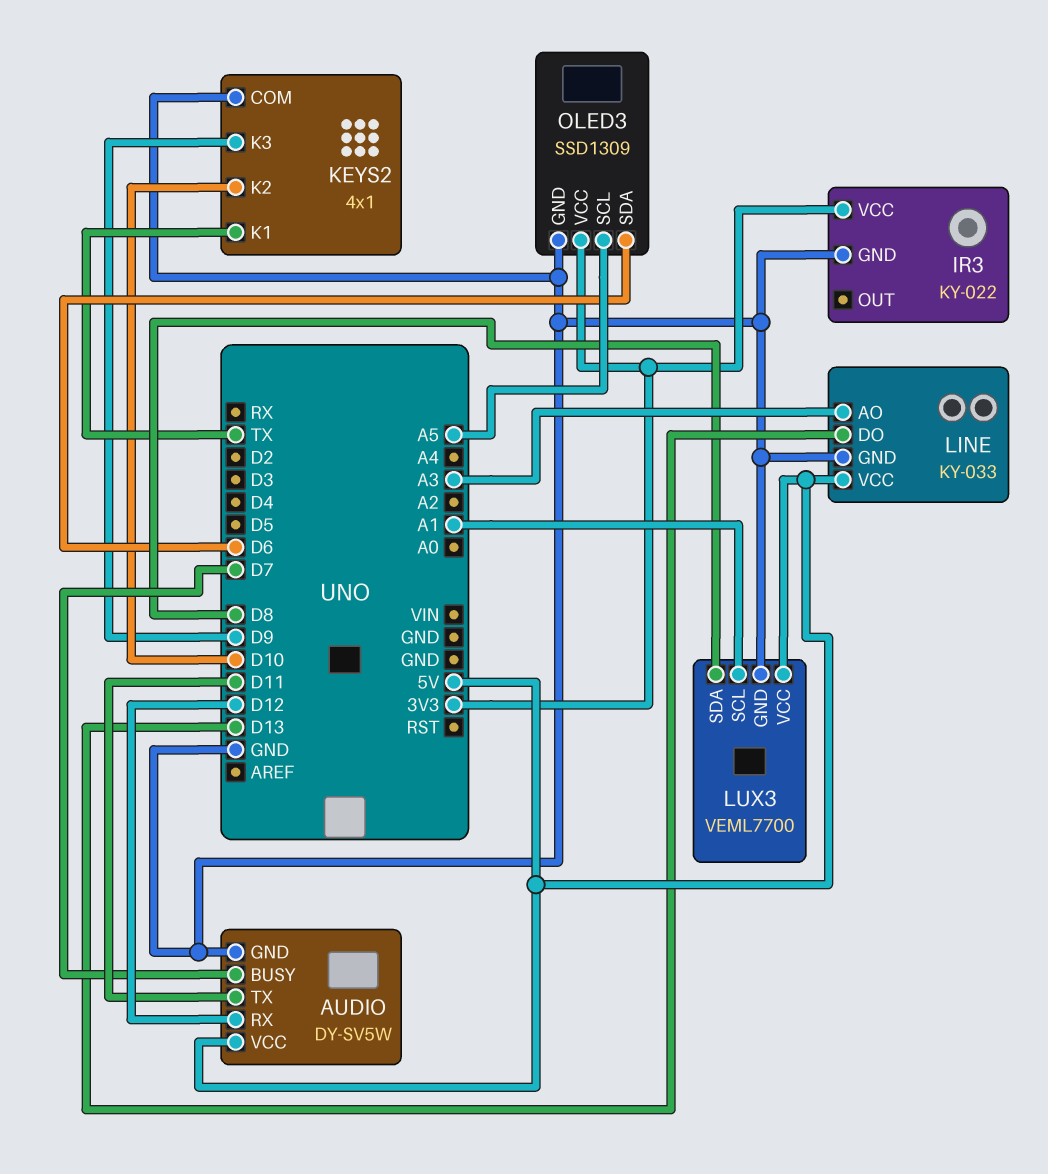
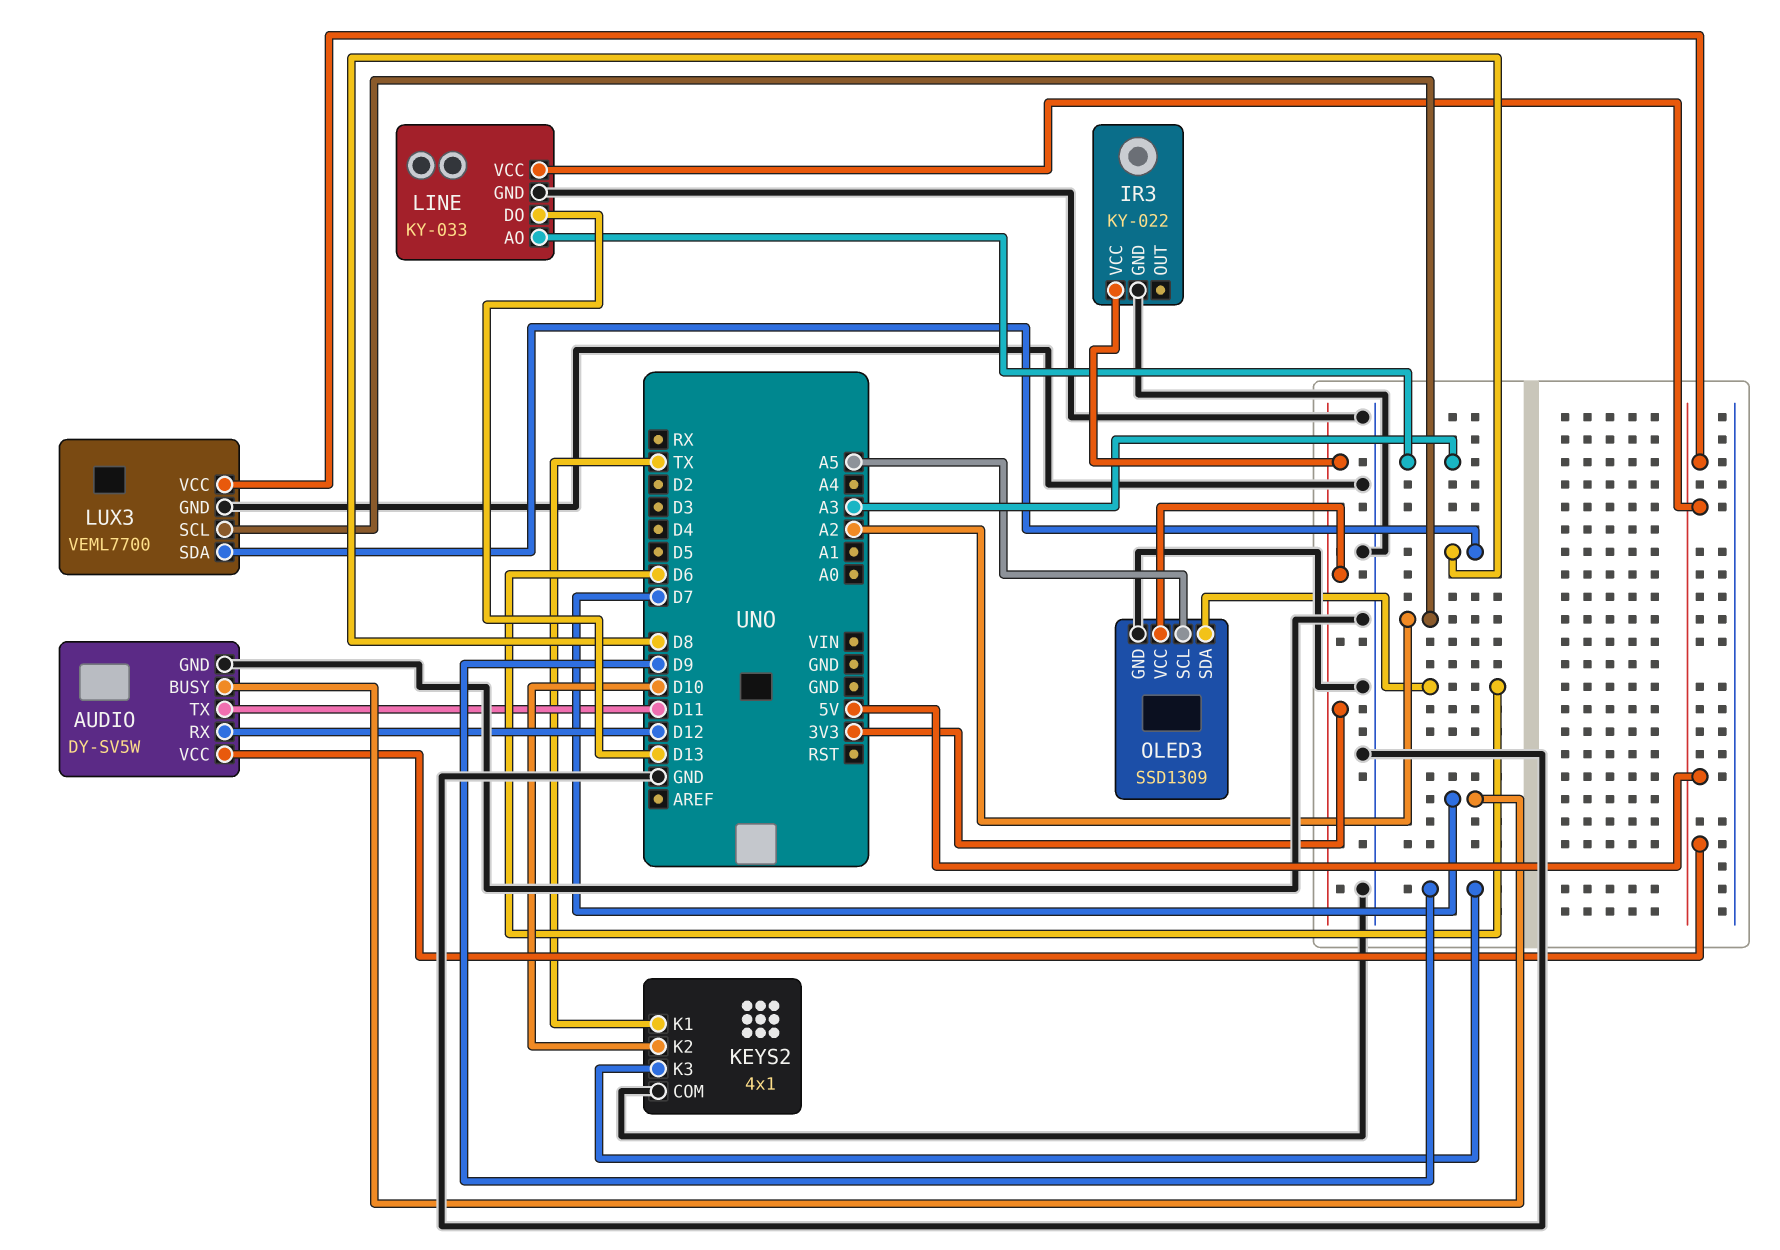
LUX3 pin SCL: A1 -> A2

